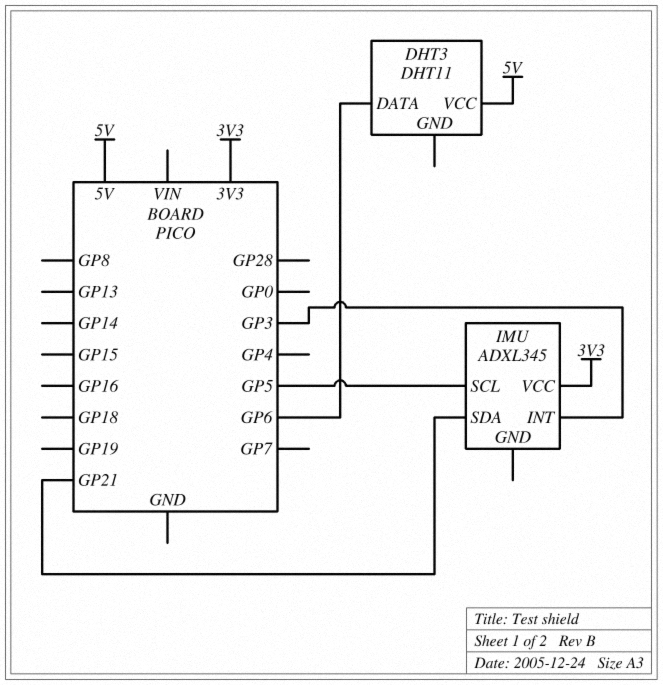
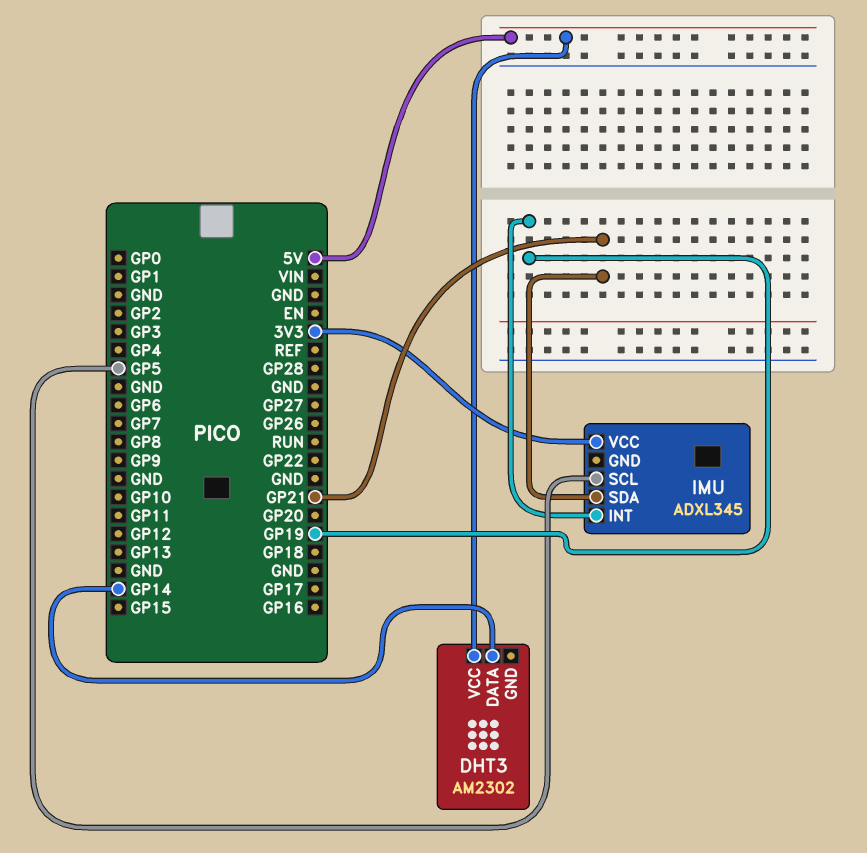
DHT3: DHT11 -> AM2302
DHT3 pin DATA: GP6 -> GP14
IMU pin INT: GP3 -> GP19

